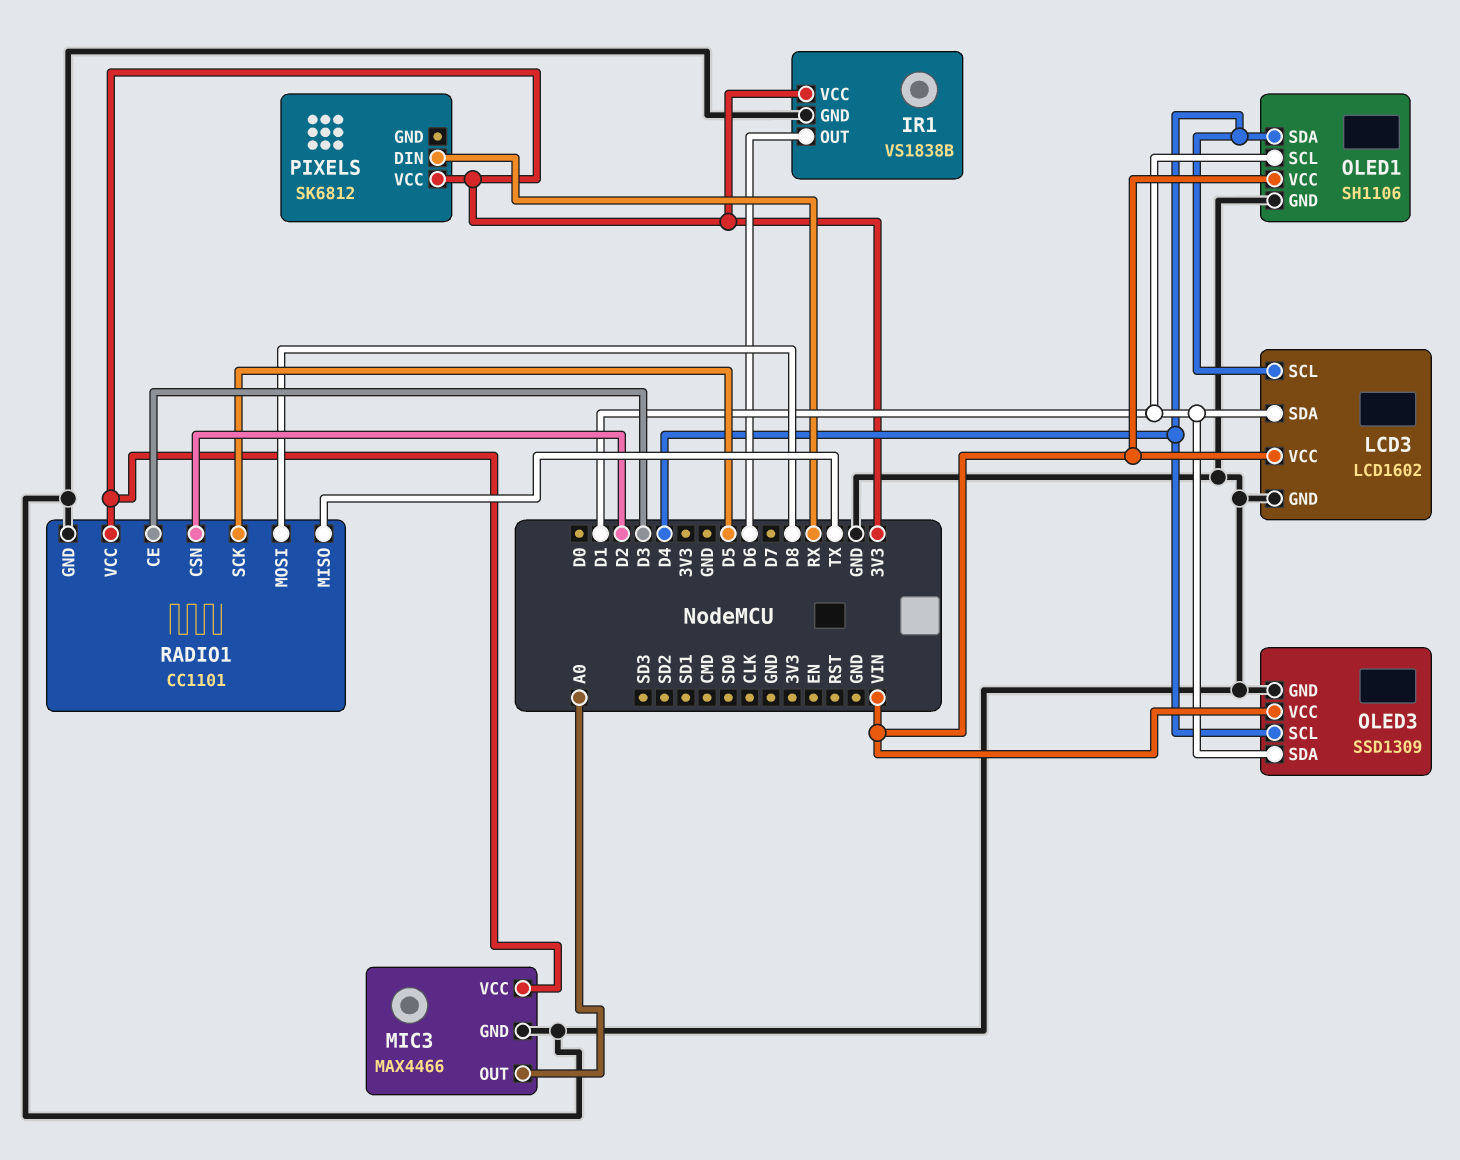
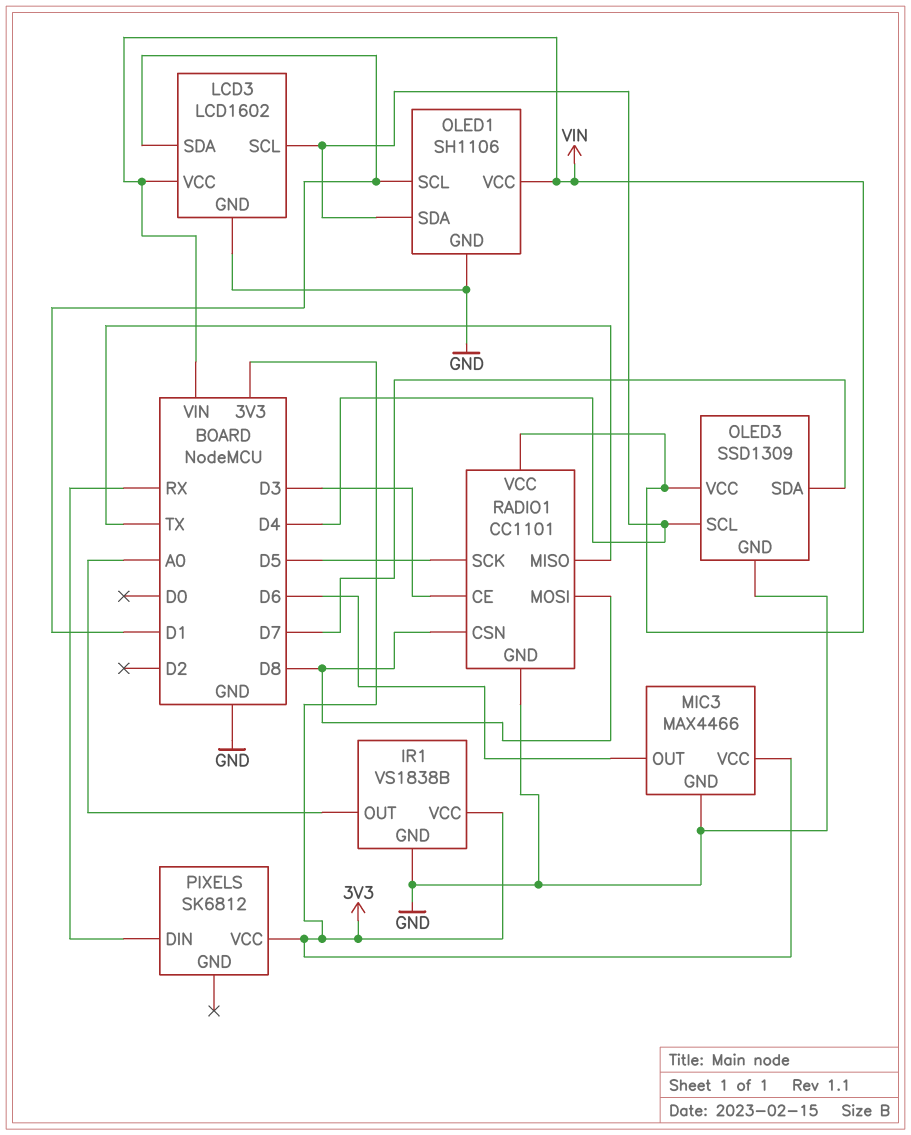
IR1 pin OUT: D6 -> A0
MIC3 pin OUT: A0 -> D6
OLED3 pin SDA: D1 -> D7
RADIO1 pin CSN: D2 -> D8
RADIO1 pin VCC: 3V3 -> VIN

